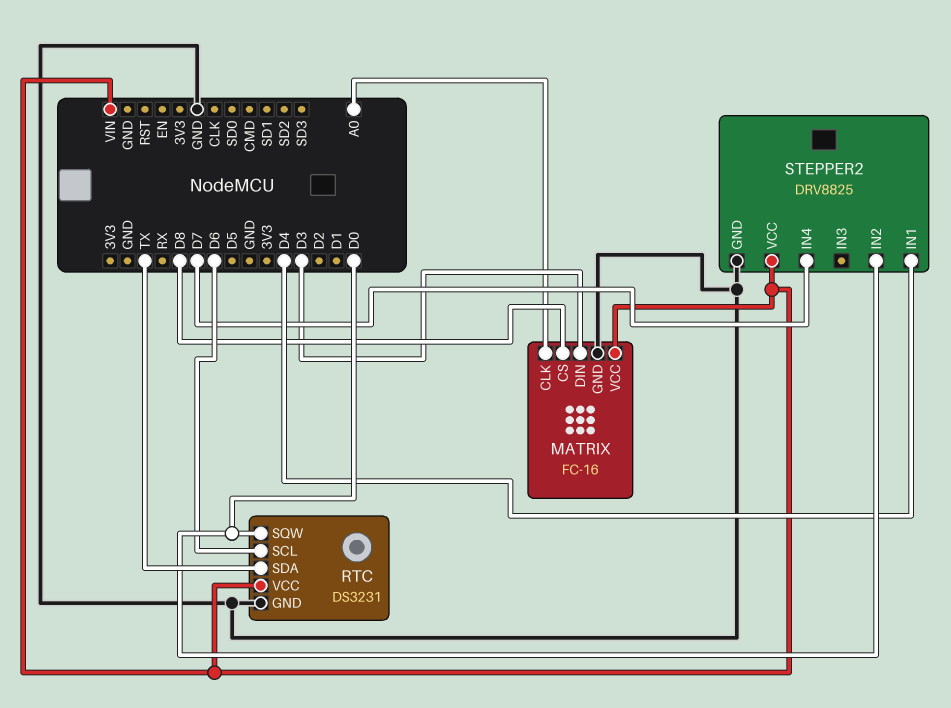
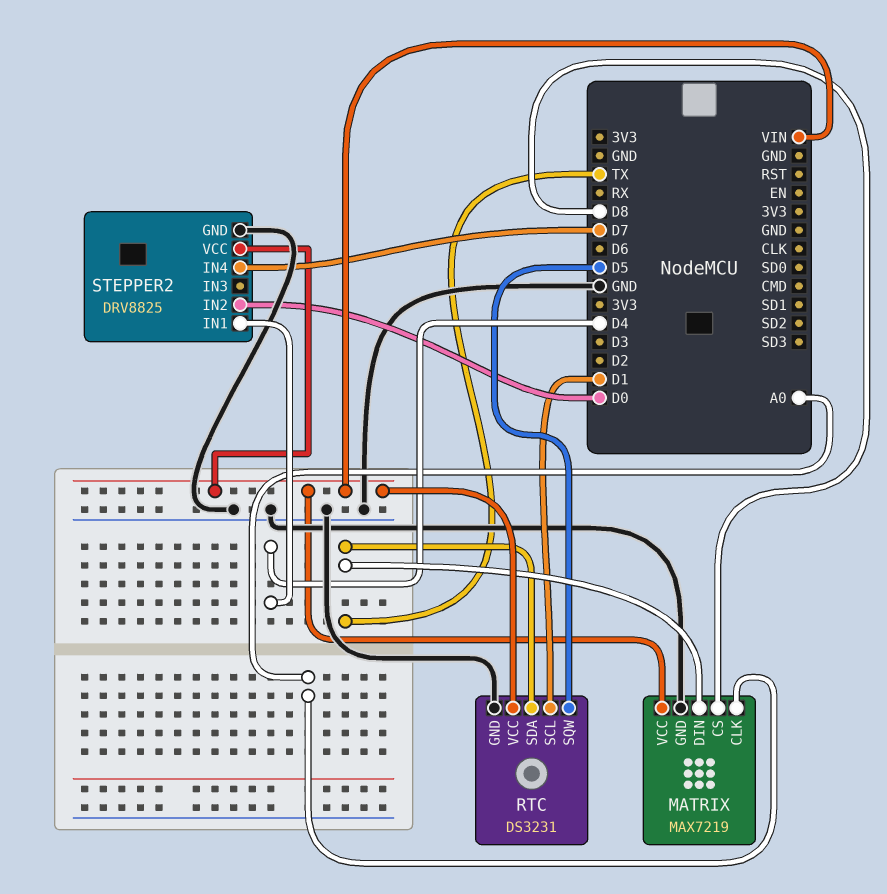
MATRIX: FC-16 -> MAX7219
MATRIX pin DIN: D3 -> TX
RTC pin SCL: D6 -> D1
RTC pin SQW: D0 -> D5

